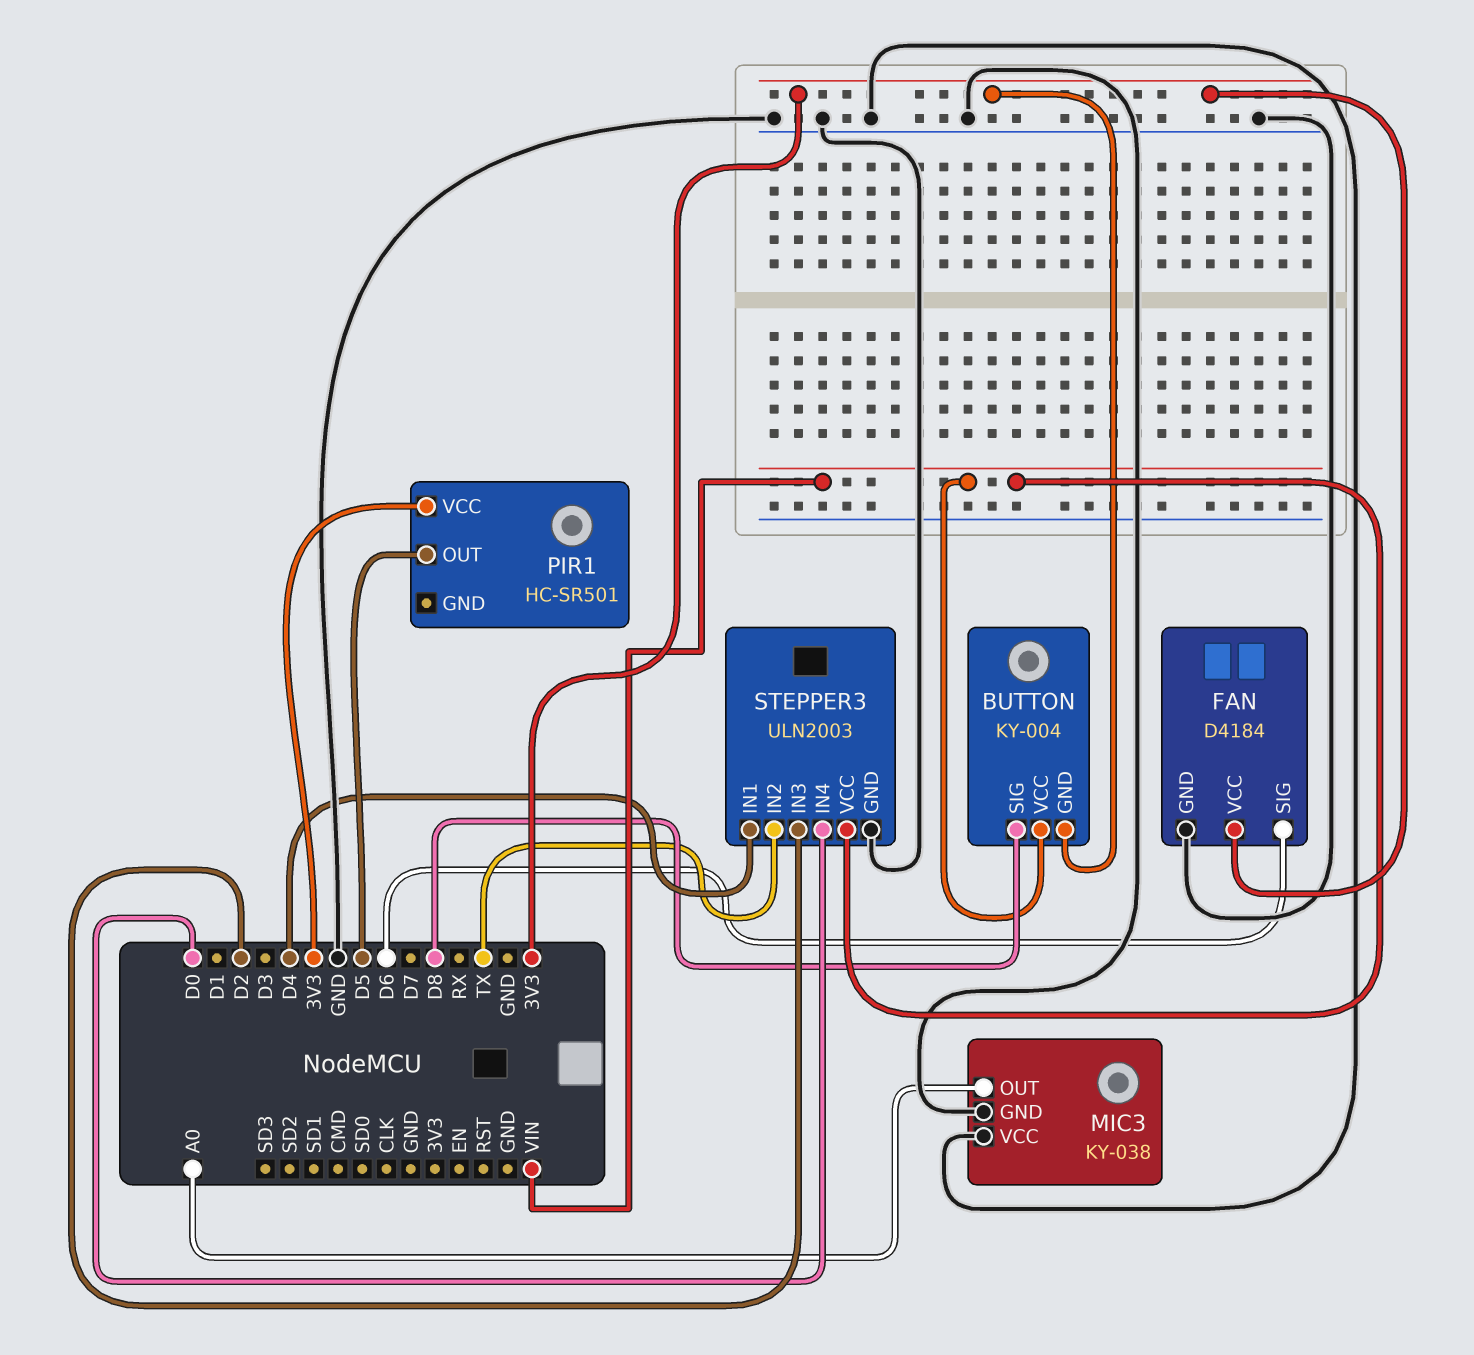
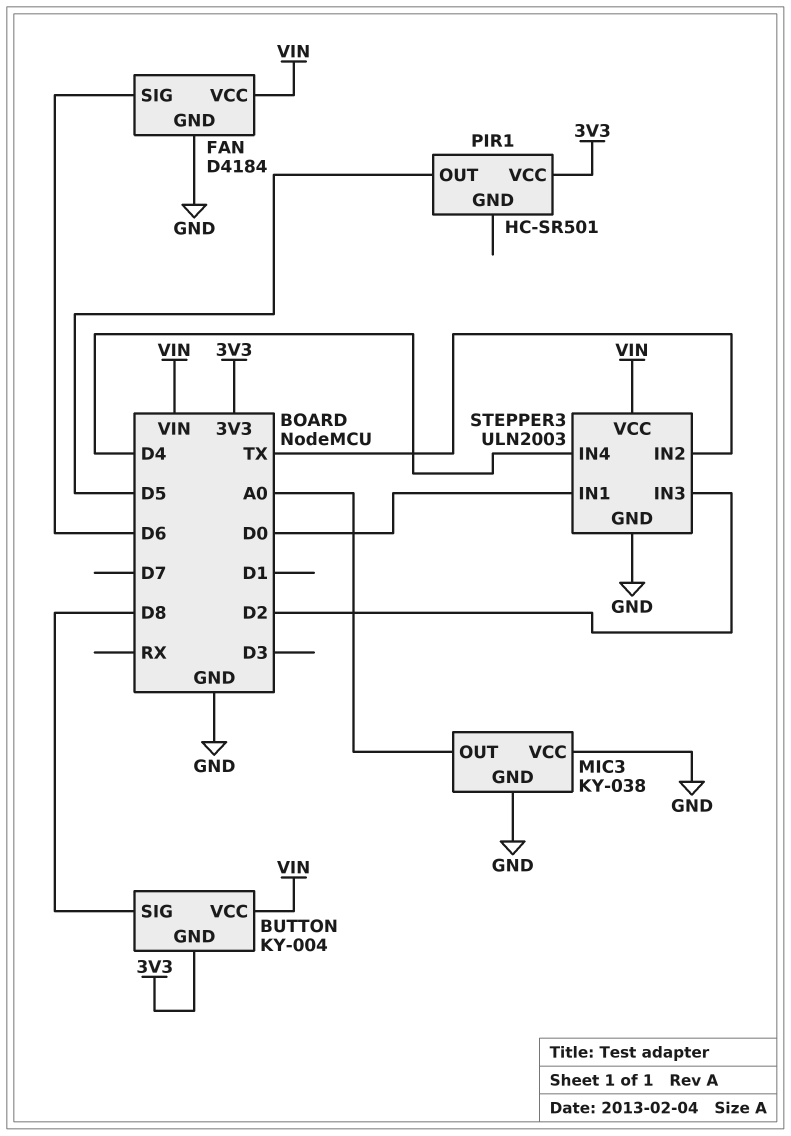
FAN pin VCC: 3V3 -> VIN
STEPPER3 pin IN1: D4 -> D0
STEPPER3 pin IN4: D0 -> D4

